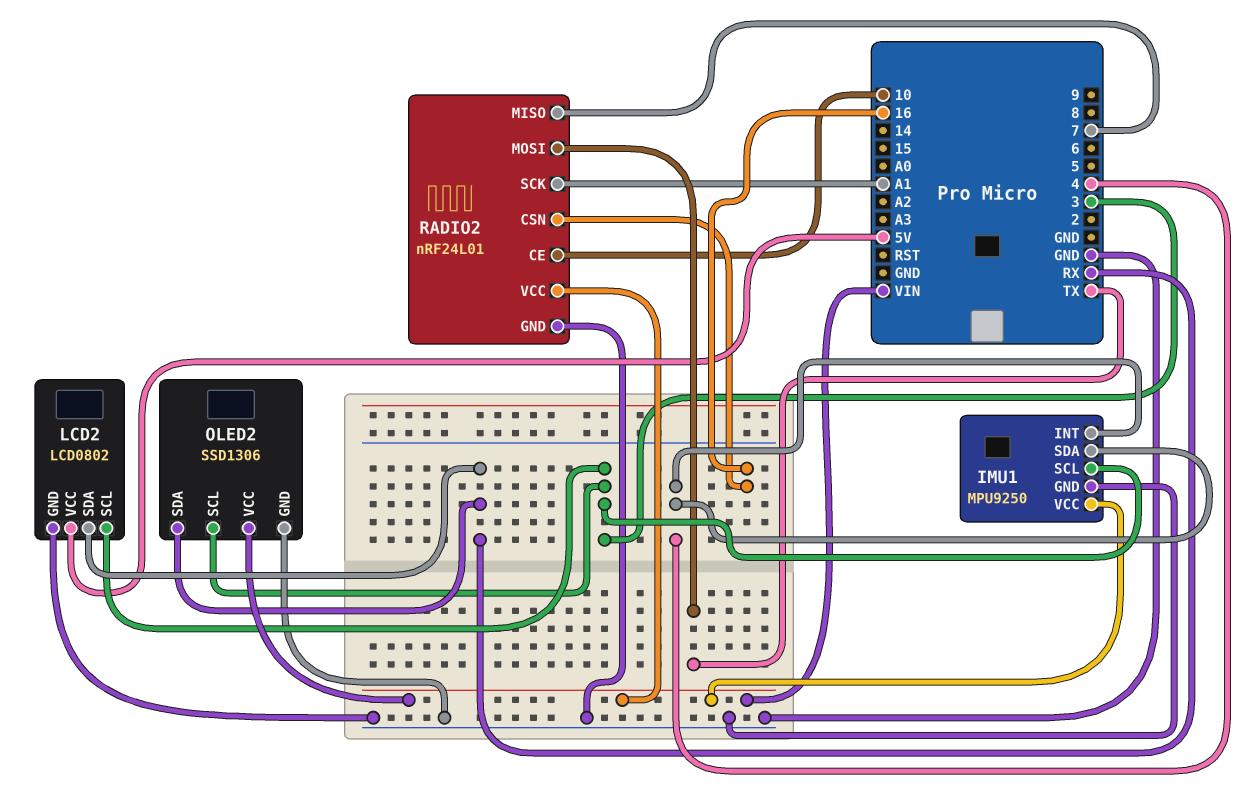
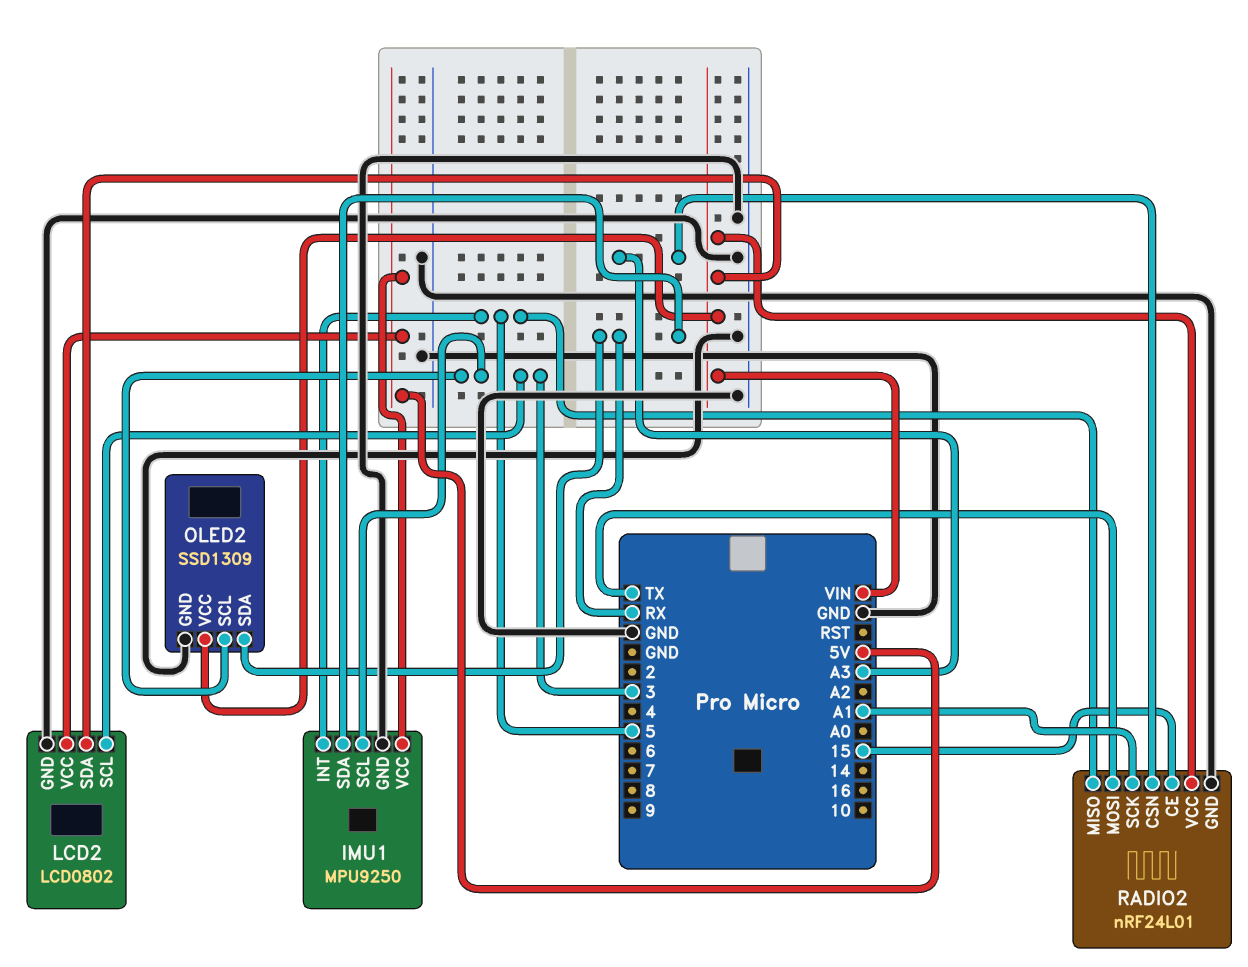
IMU1 pin INT: 4 -> 5
IMU1 pin SDA: 4 -> RX
IMU1 pin VCC: VIN -> 5V
LCD2 pin SDA: RX -> VIN
OLED2: SSD1306 -> SSD1309
RADIO2 pin CE: 10 -> 15
RADIO2 pin CSN: 16 -> A3
RADIO2 pin MISO: 7 -> 5

